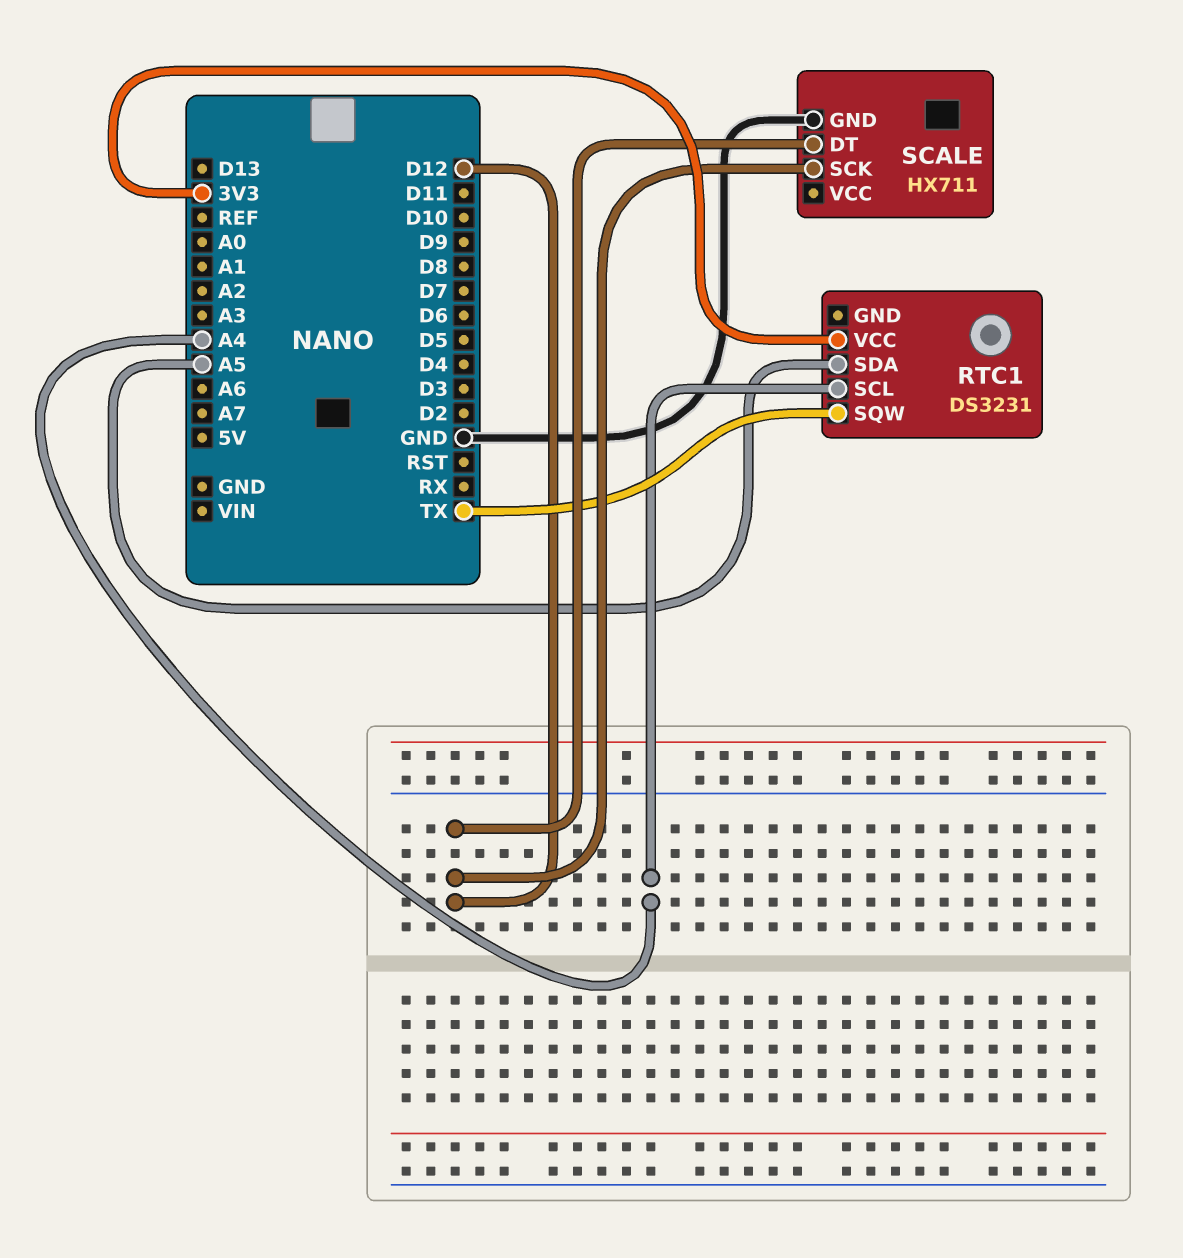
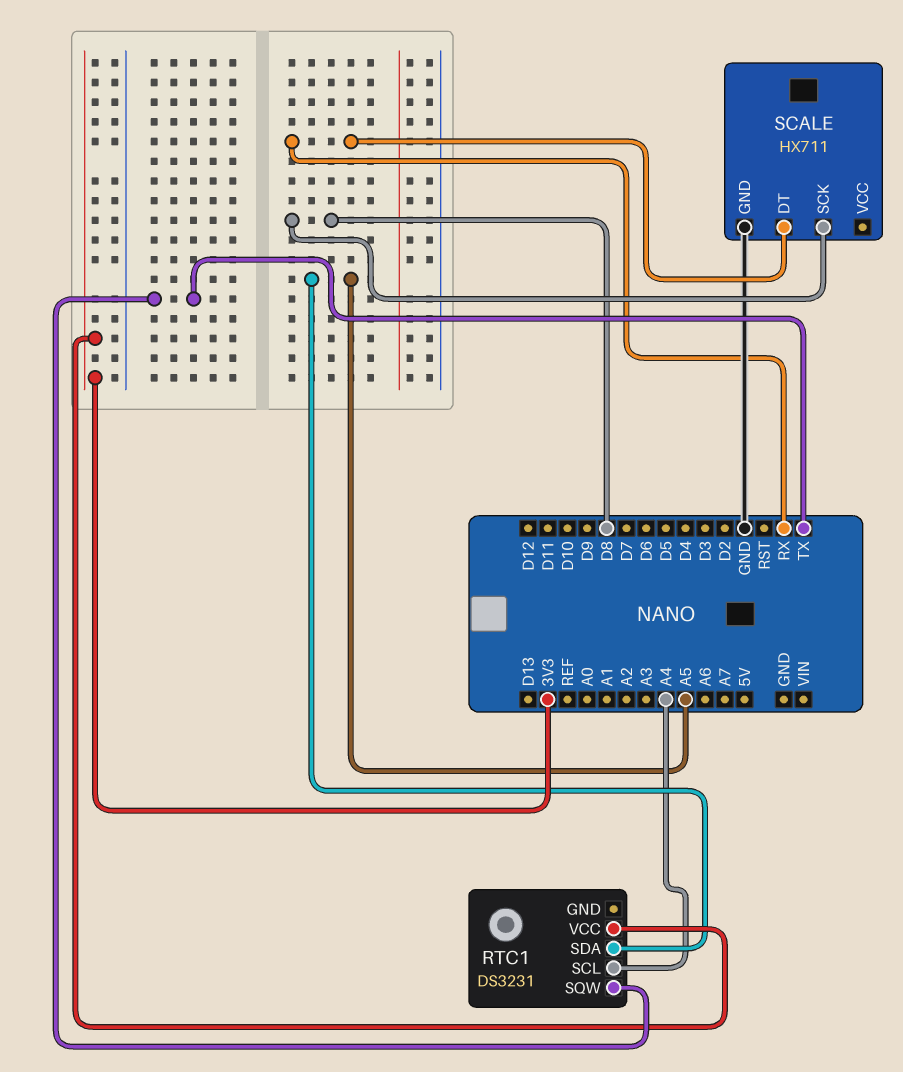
SCALE pin DT: D12 -> RX
SCALE pin SCK: D12 -> D8

